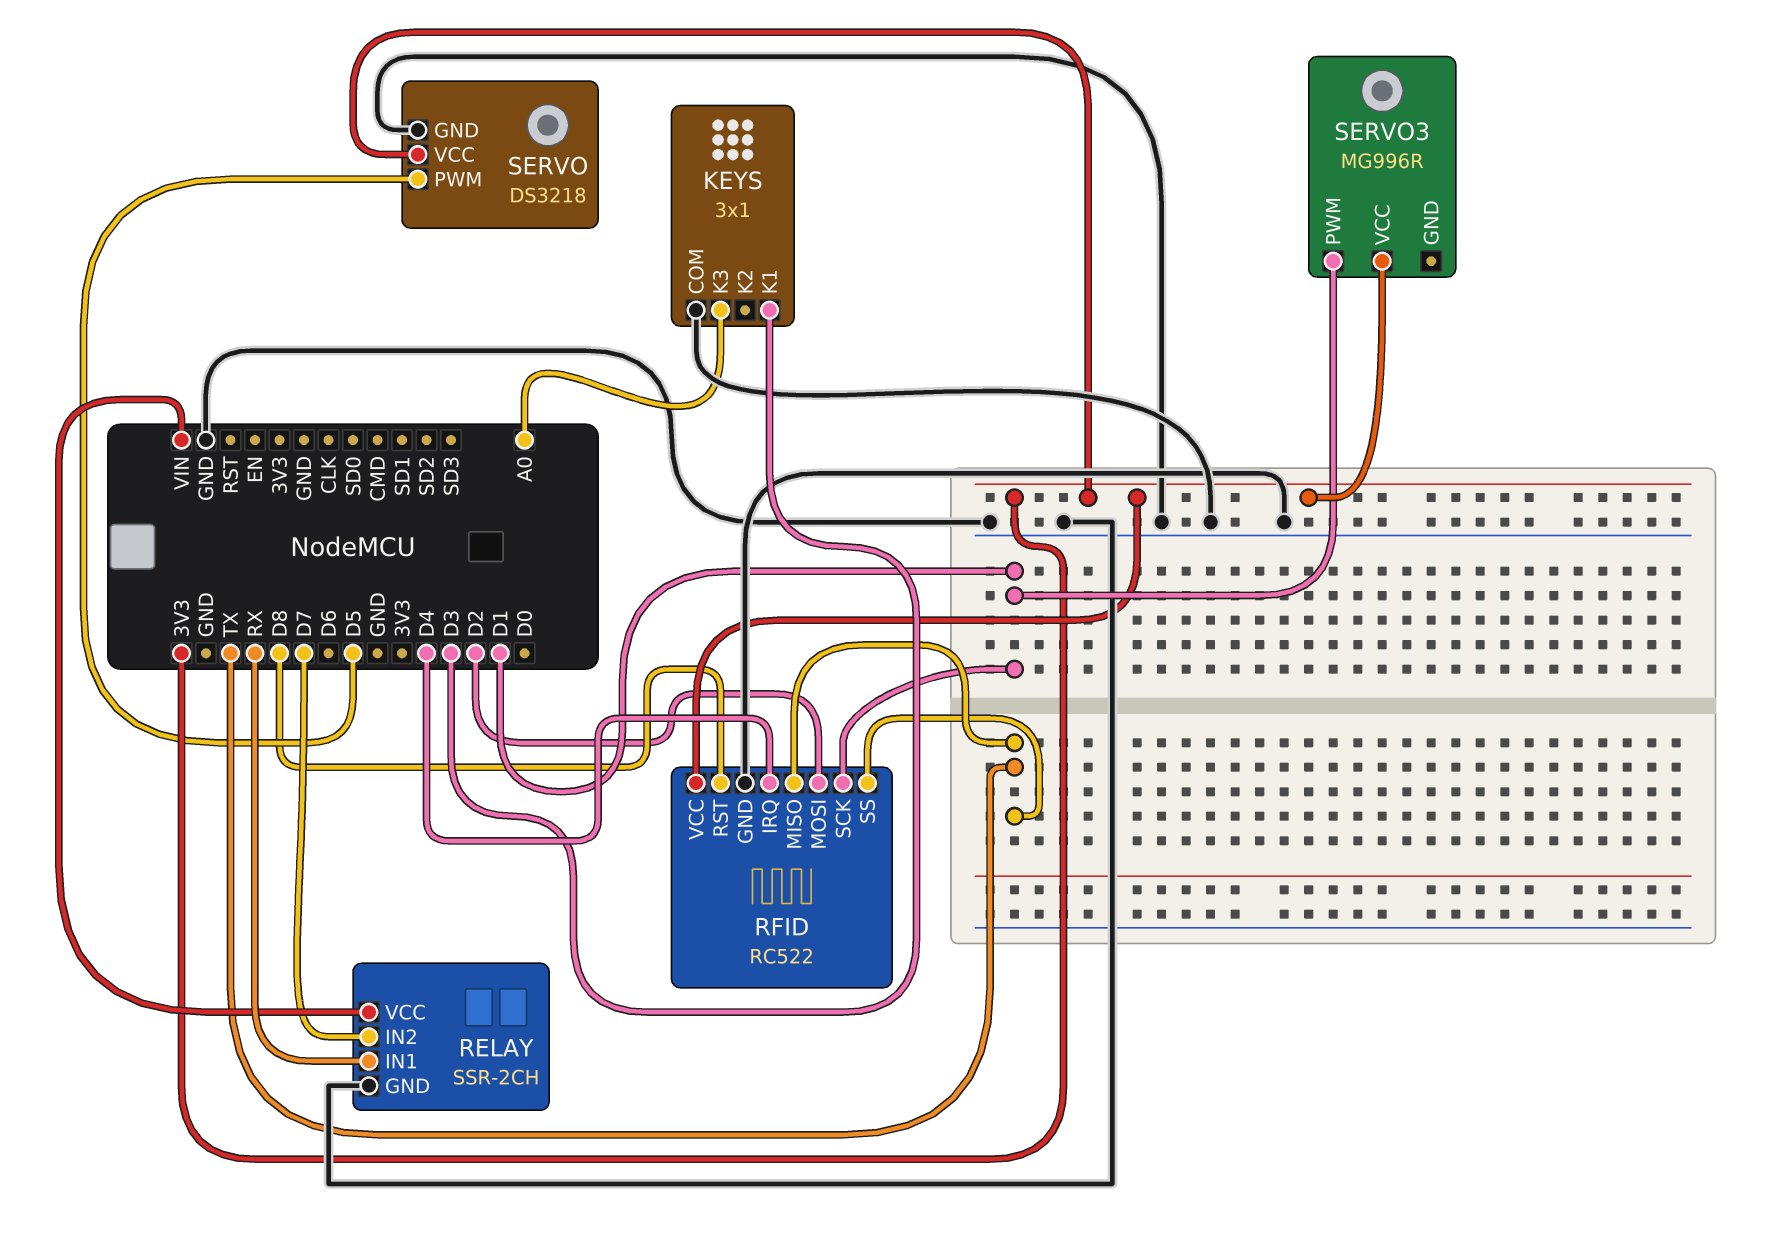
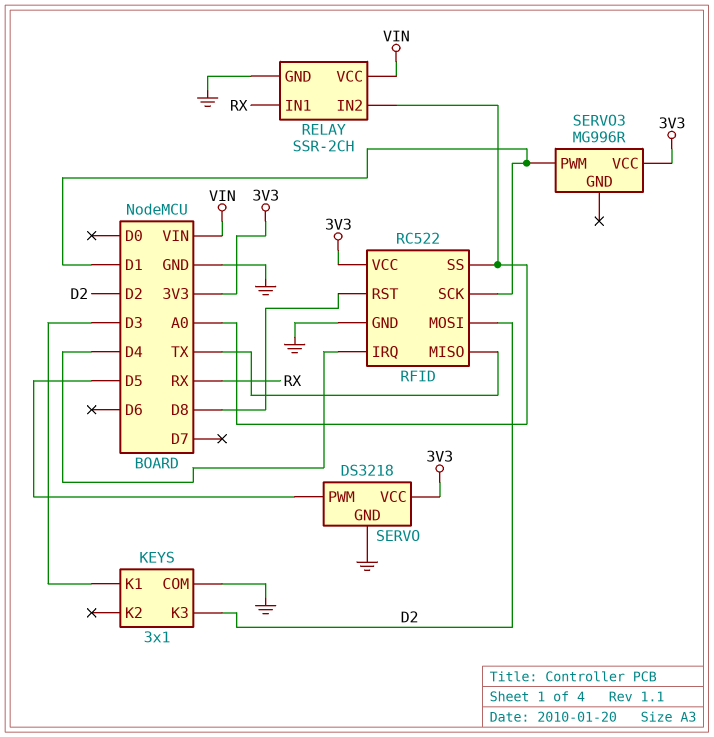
KEYS pin K3: A0 -> D2
RELAY pin IN2: D7 -> A0
RFID pin SS: TX -> A0

